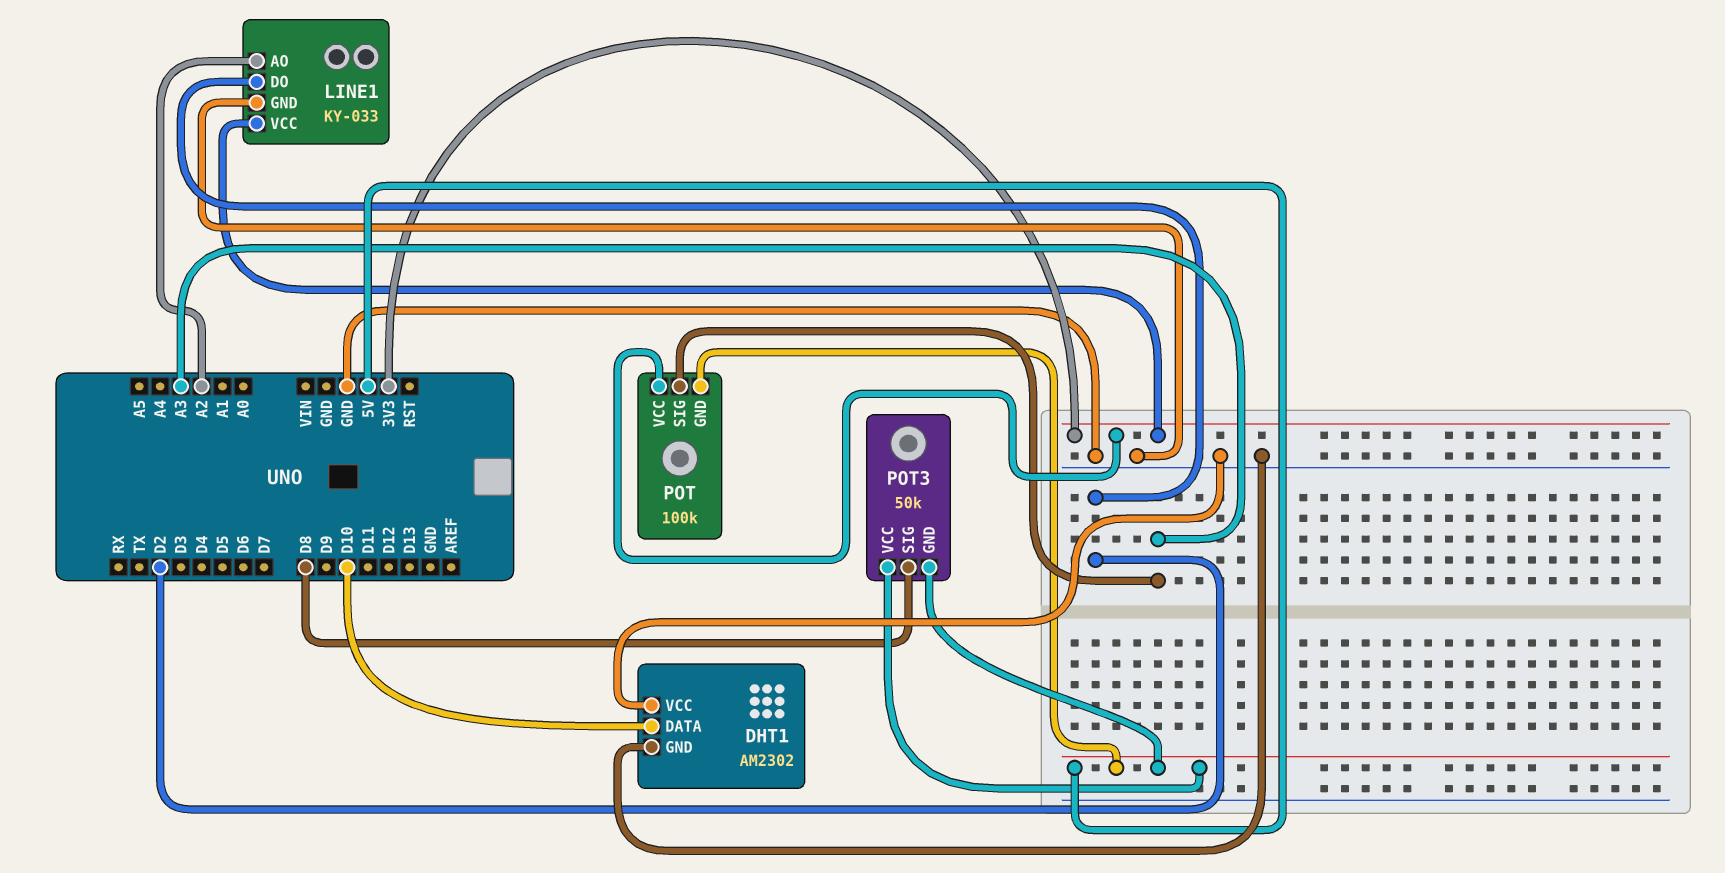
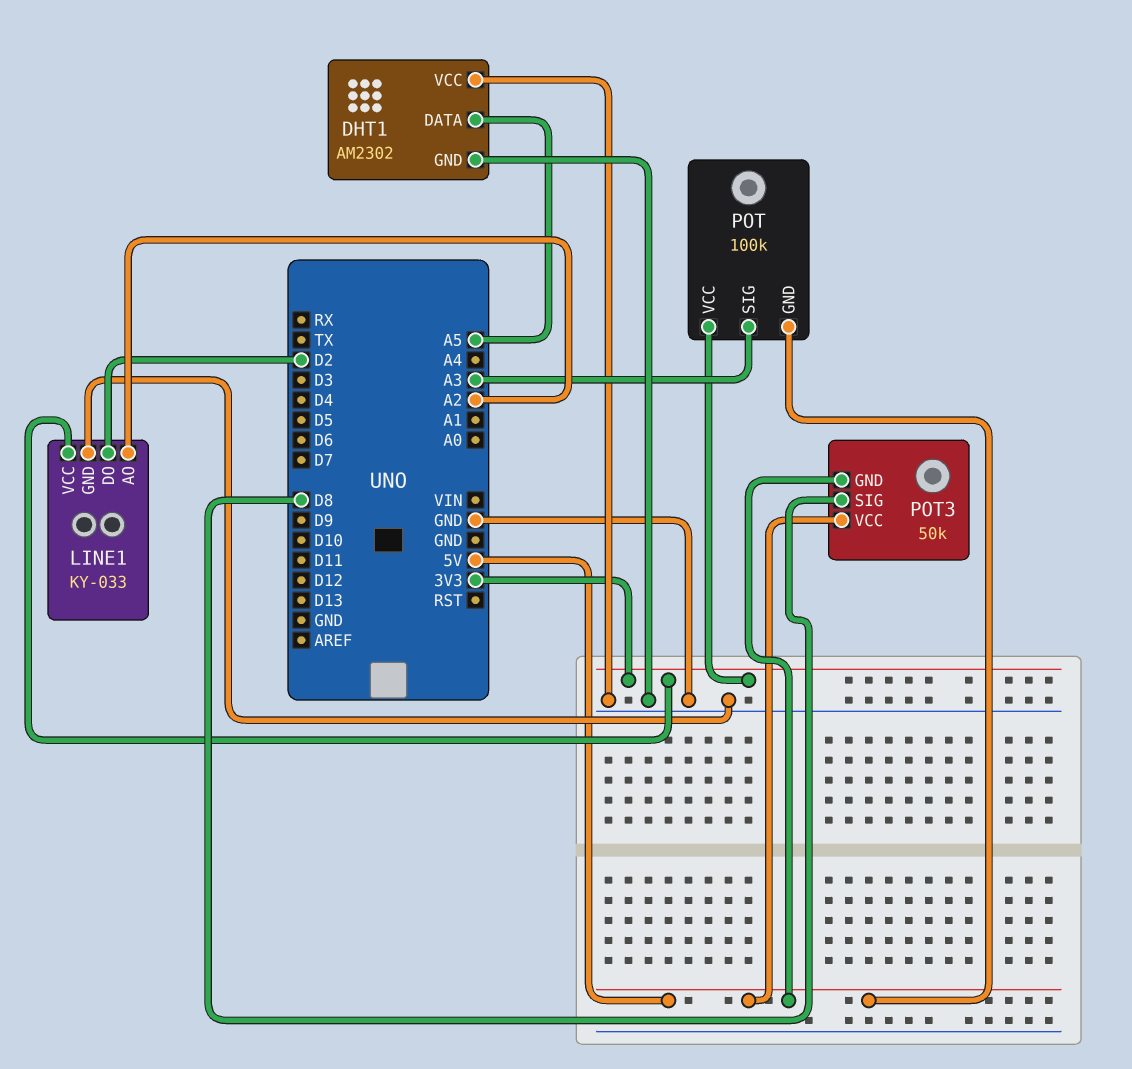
DHT1 pin DATA: D10 -> A5

